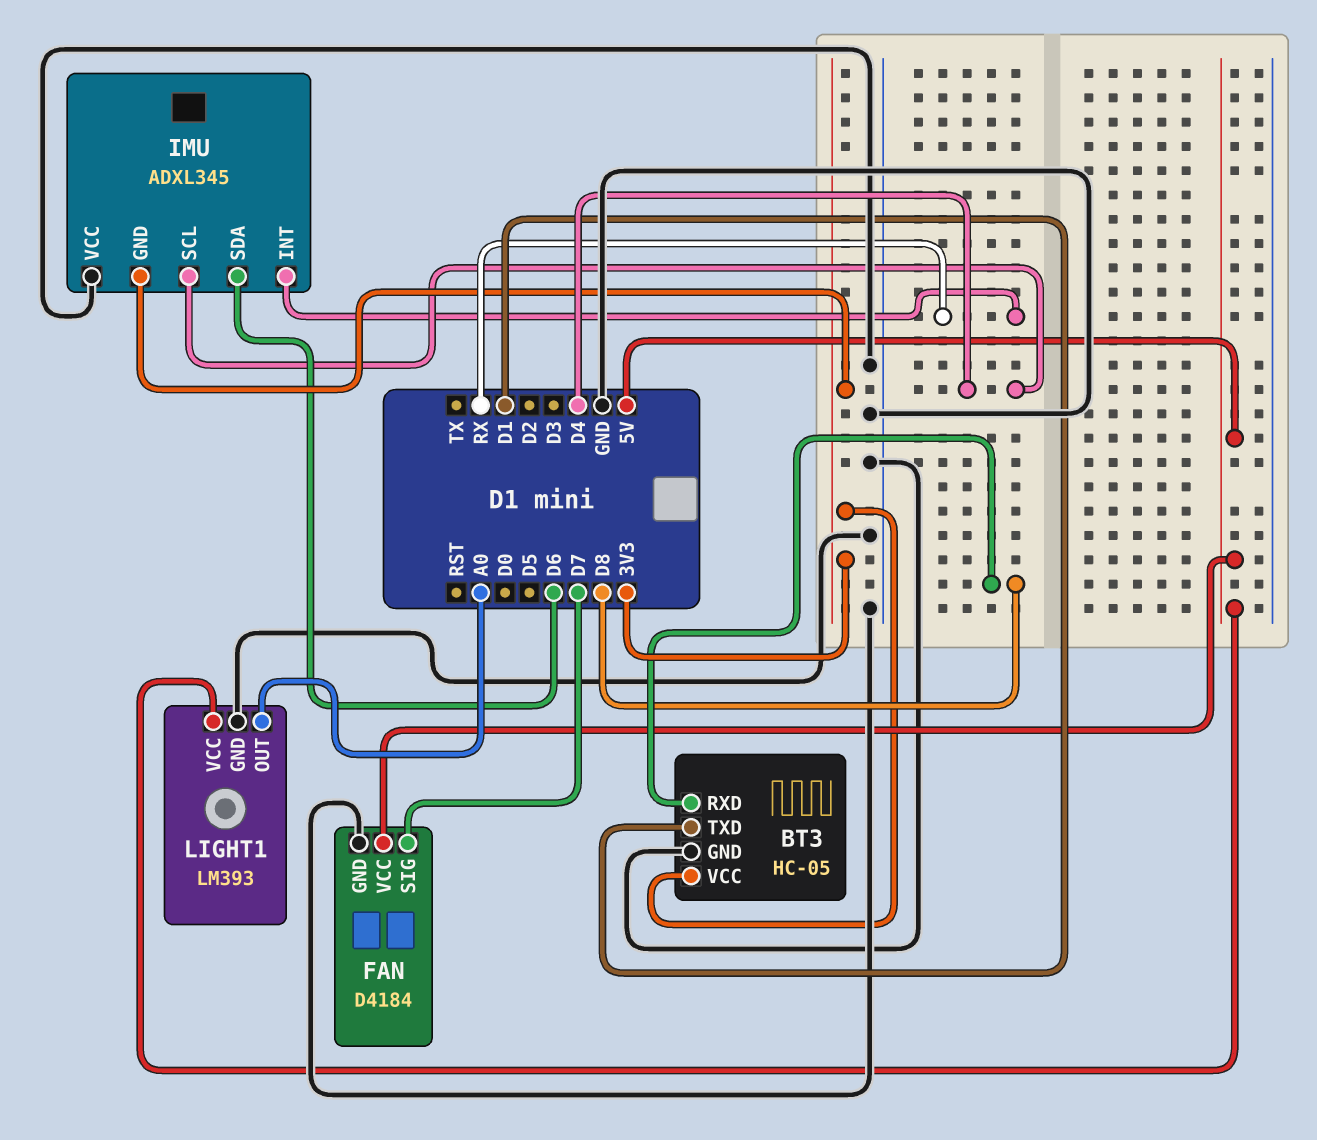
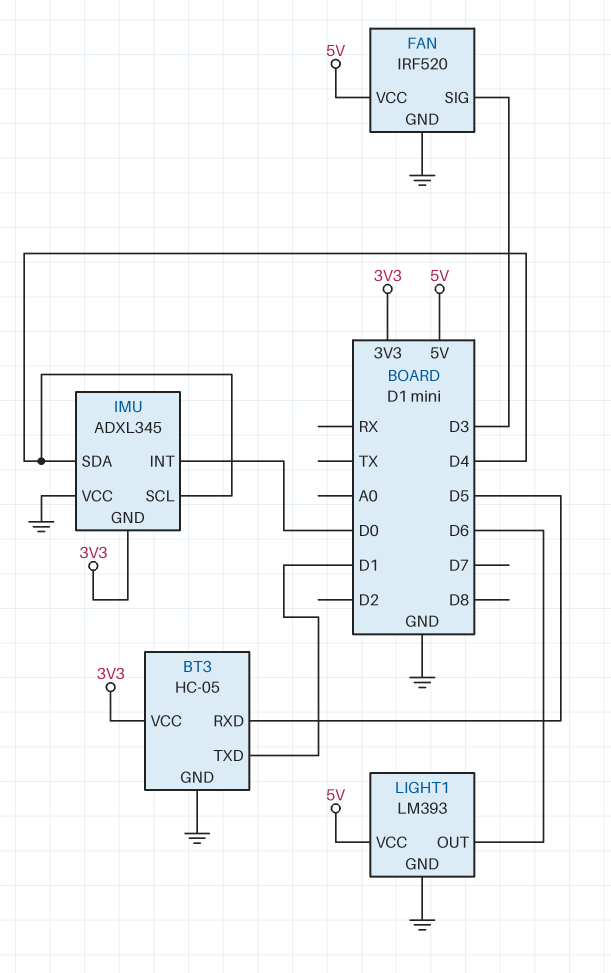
BT3 pin RXD: D8 -> D5
FAN: D4184 -> IRF520
FAN pin SIG: D7 -> D3
IMU pin INT: RX -> D0
IMU pin SDA: D6 -> D4
LIGHT1 pin OUT: A0 -> D6

